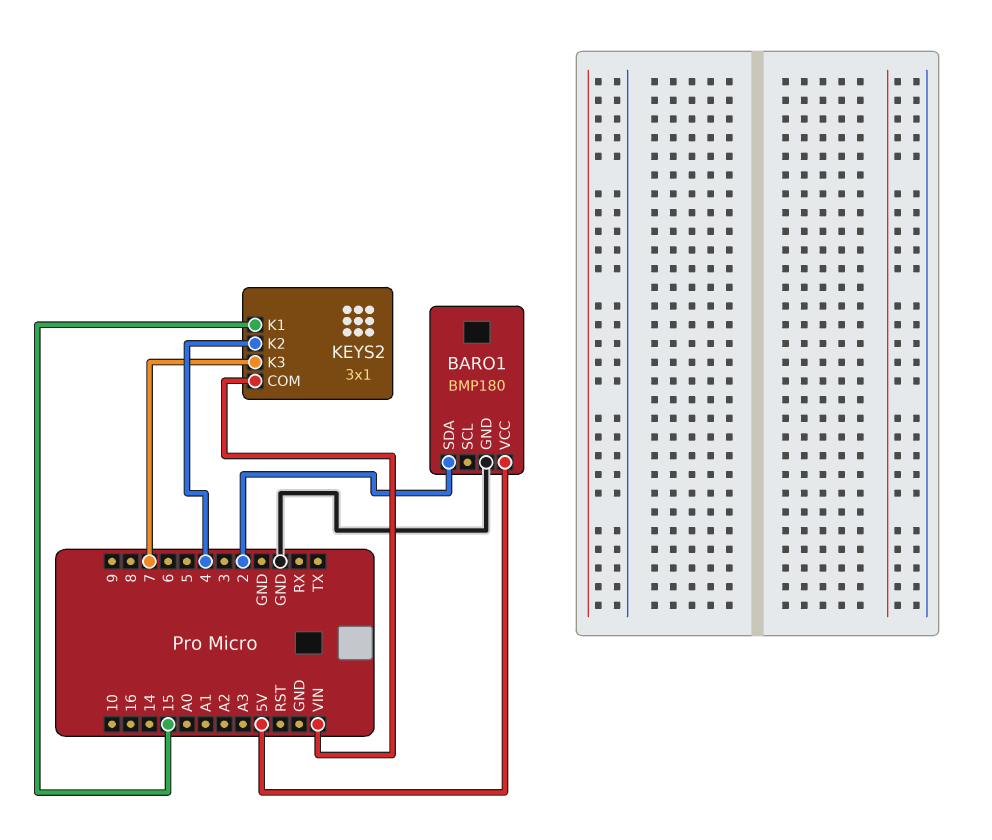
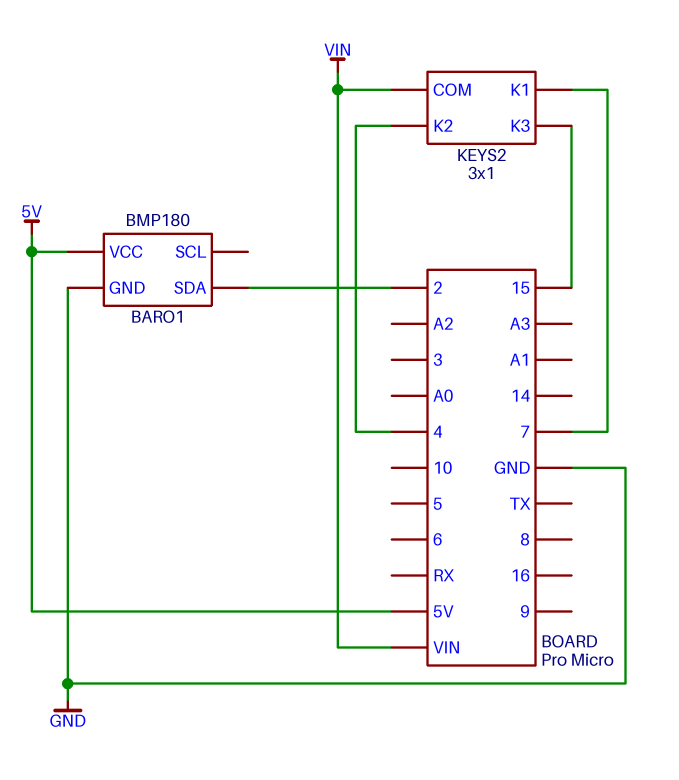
KEYS2 pin K1: 15 -> 7
KEYS2 pin K3: 7 -> 15

